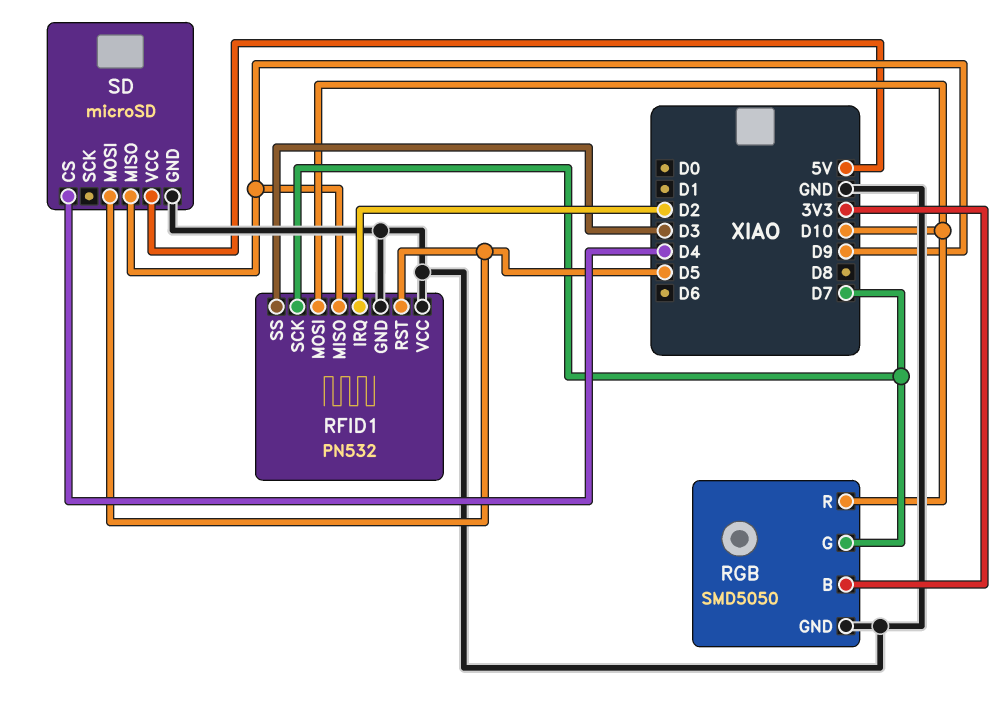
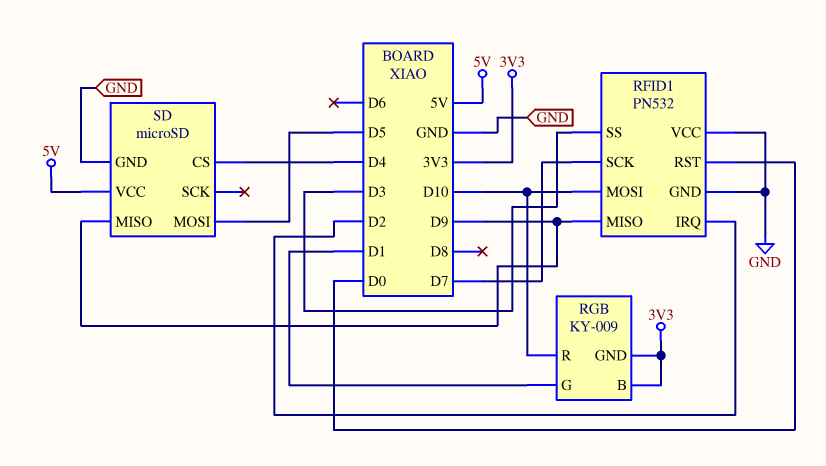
RFID1 pin RST: D5 -> D0
RGB: SMD5050 -> KY-009
RGB pin G: D7 -> D1
RGB pin GND: GND -> 3V3

